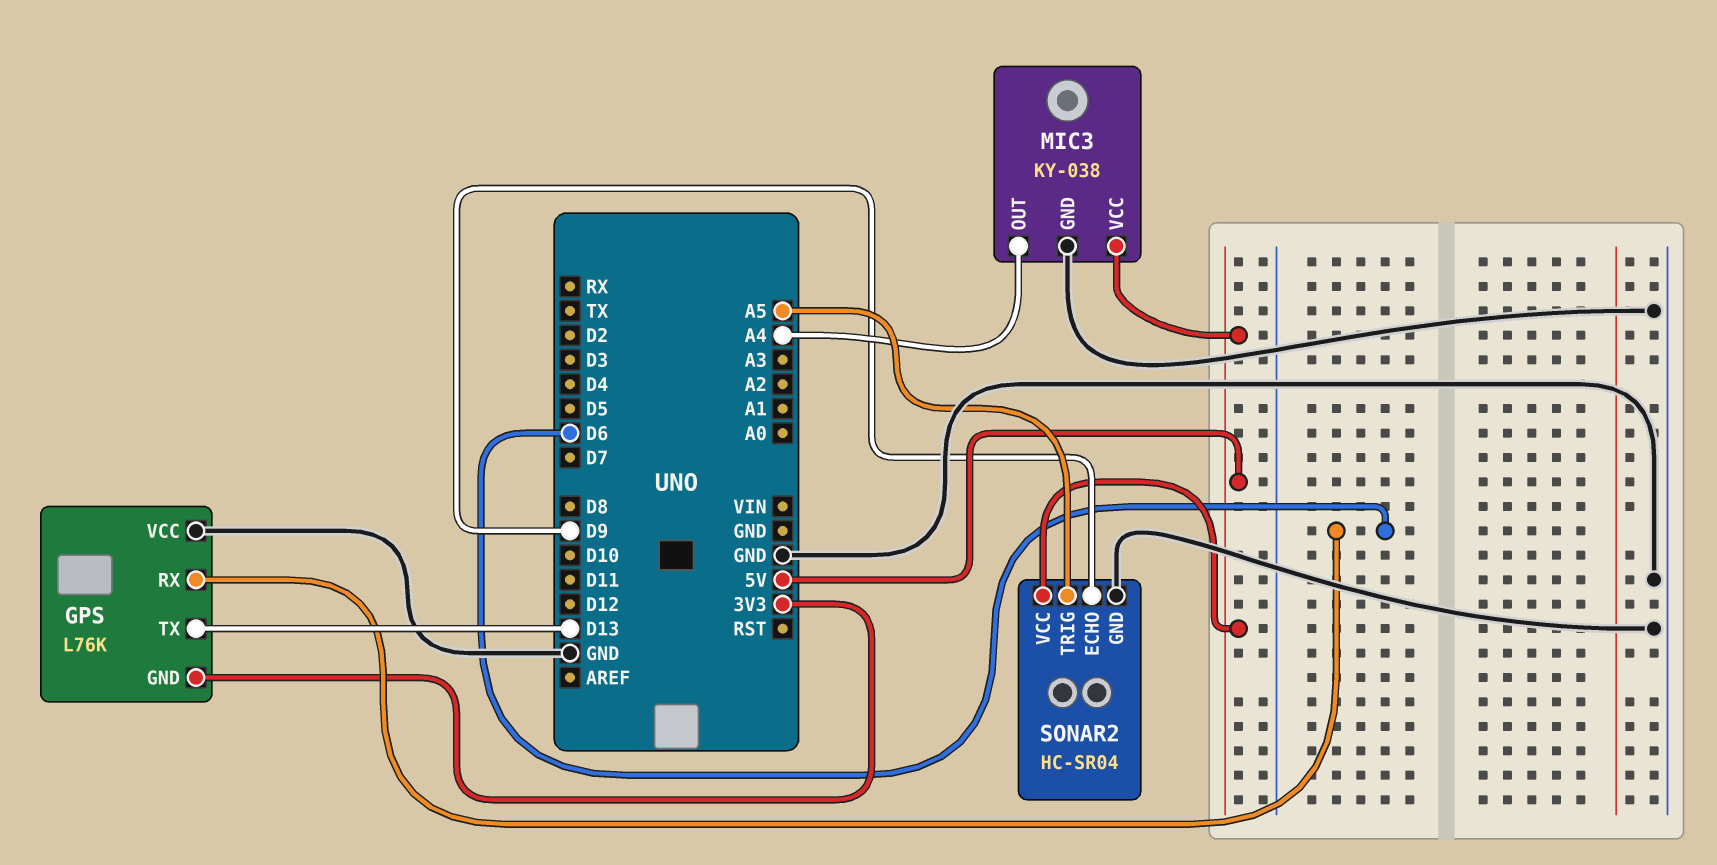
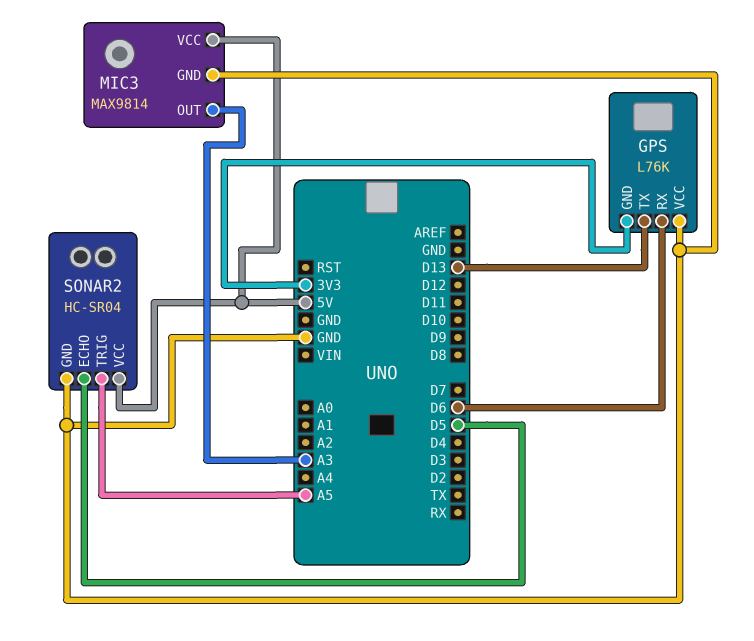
MIC3: KY-038 -> MAX9814
MIC3 pin OUT: A4 -> A3
SONAR2 pin ECHO: D9 -> D5

